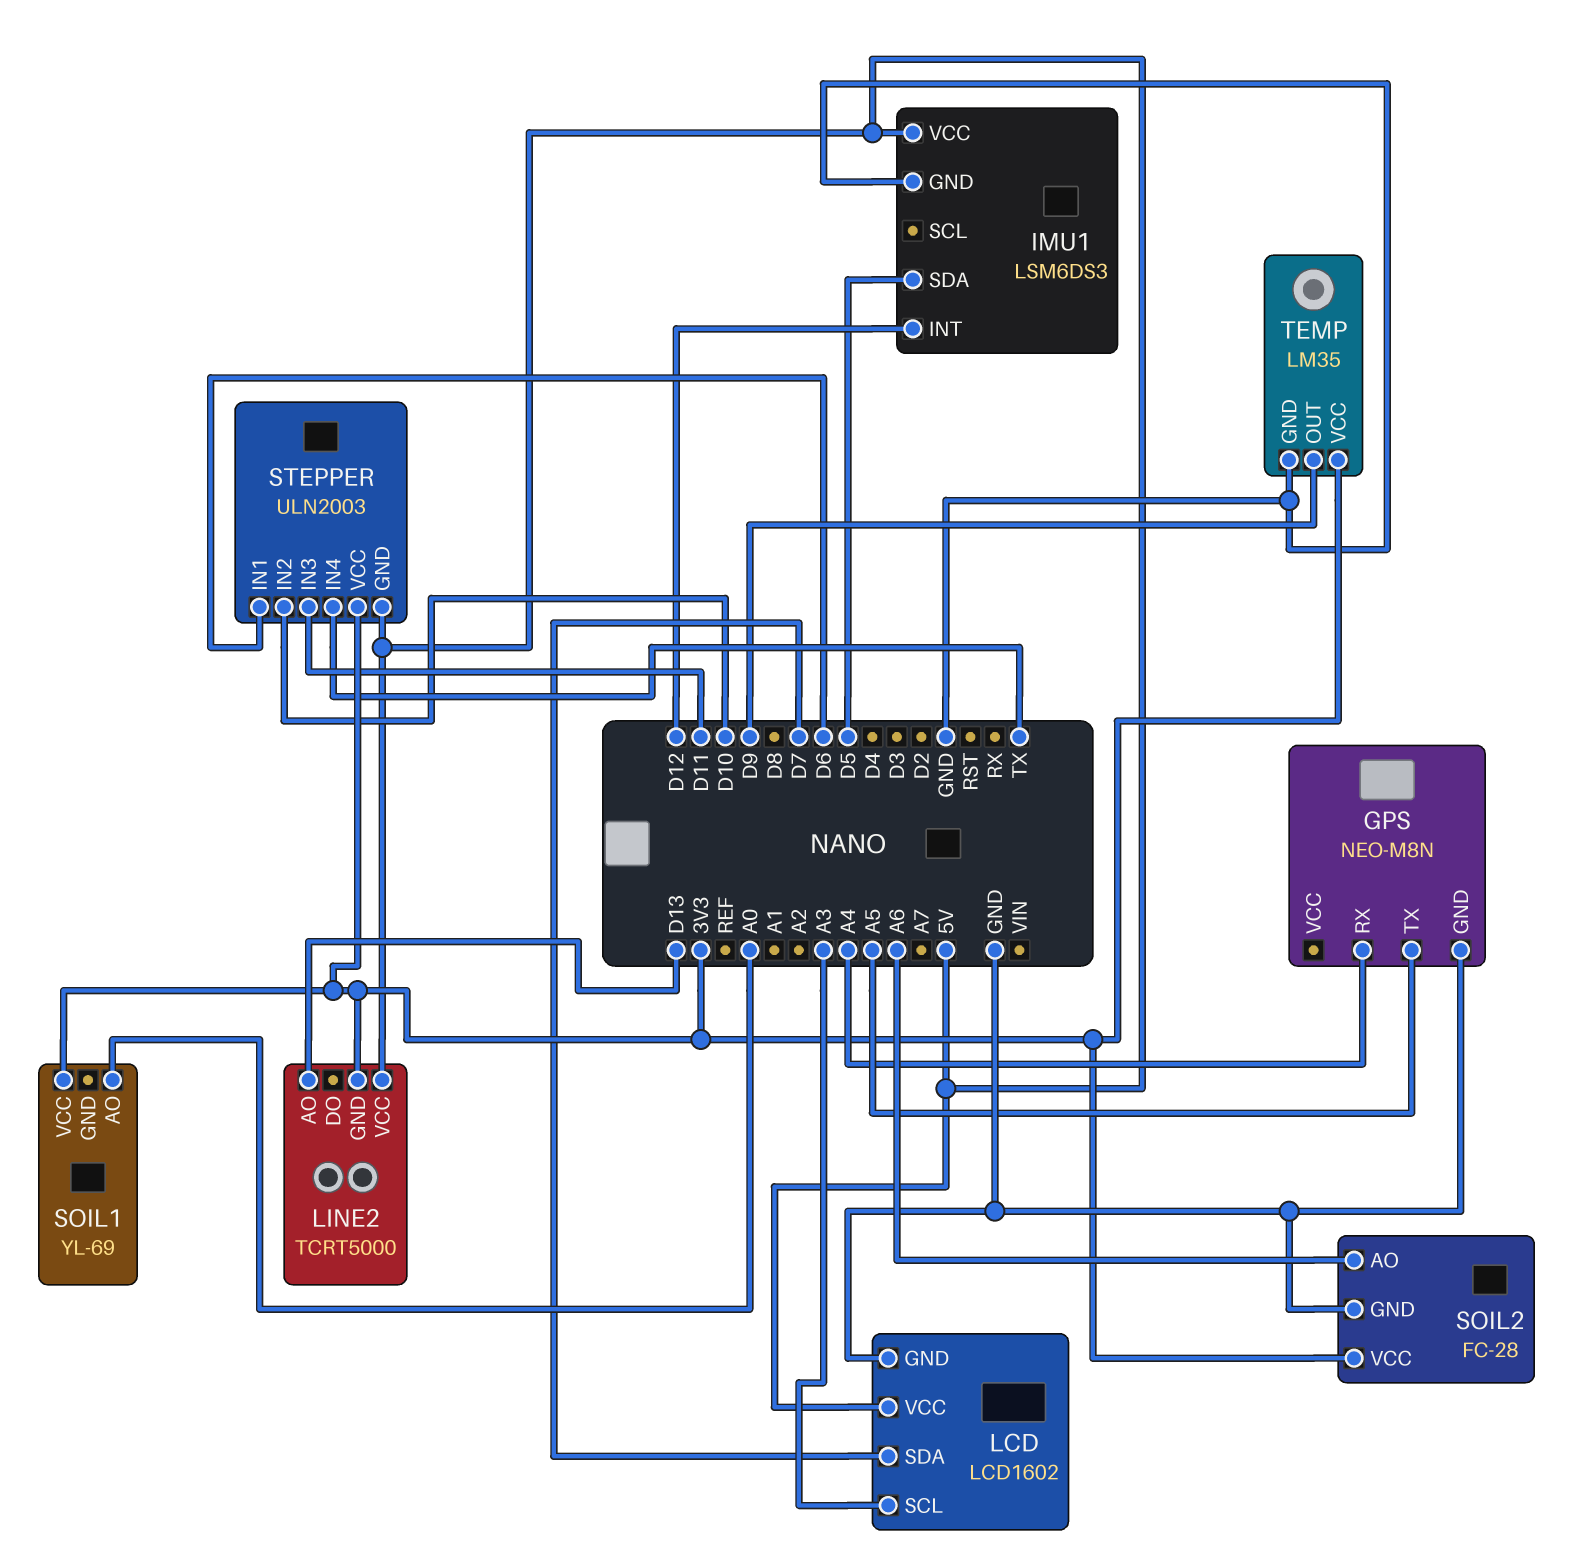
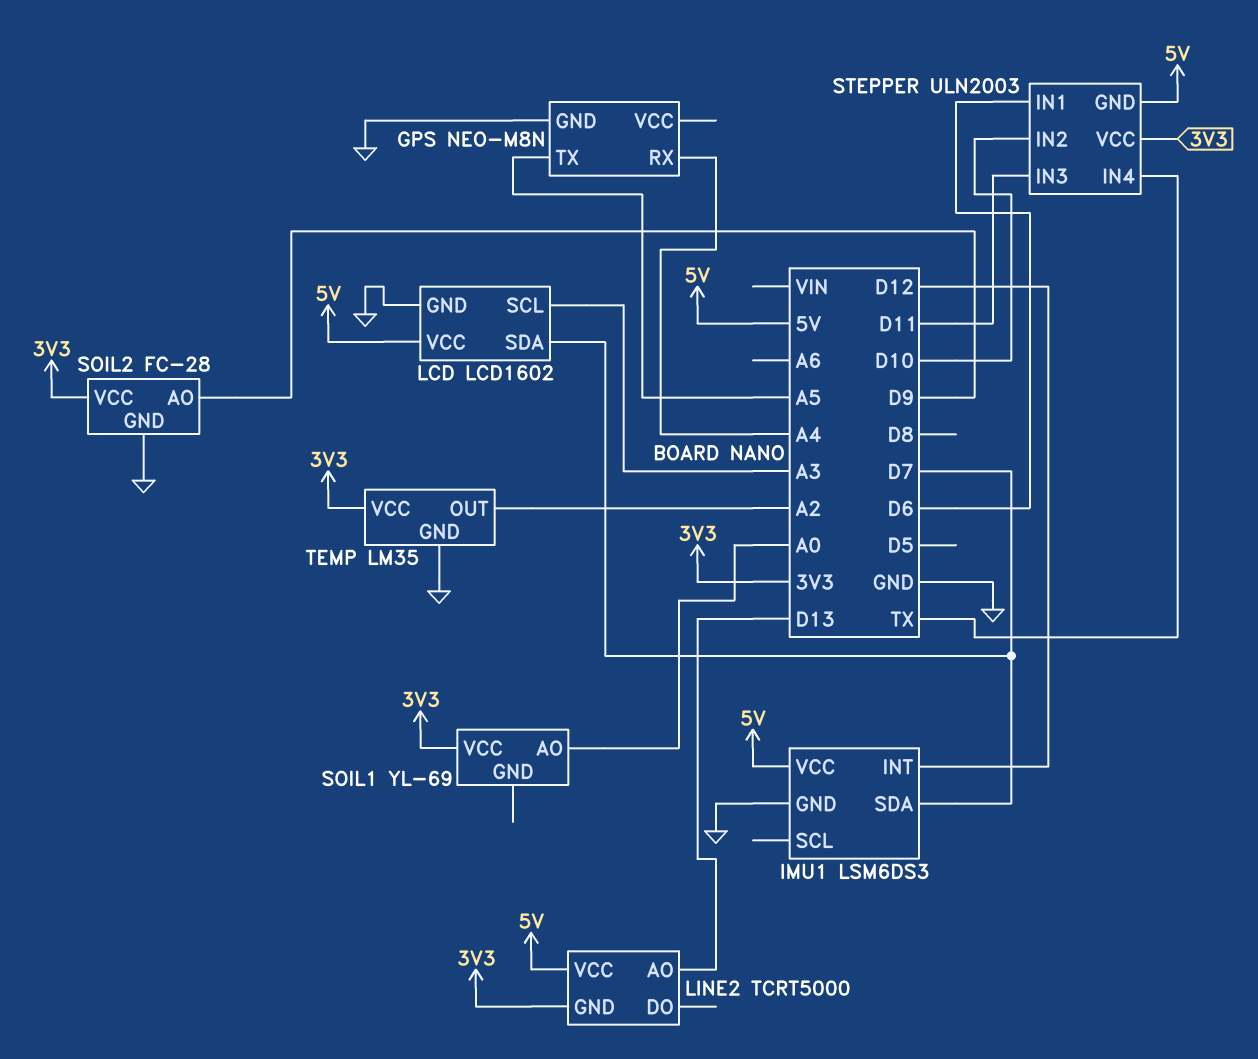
IMU1 pin SDA: D5 -> D7
SOIL2 pin AO: A6 -> D9
TEMP pin OUT: D9 -> A2

